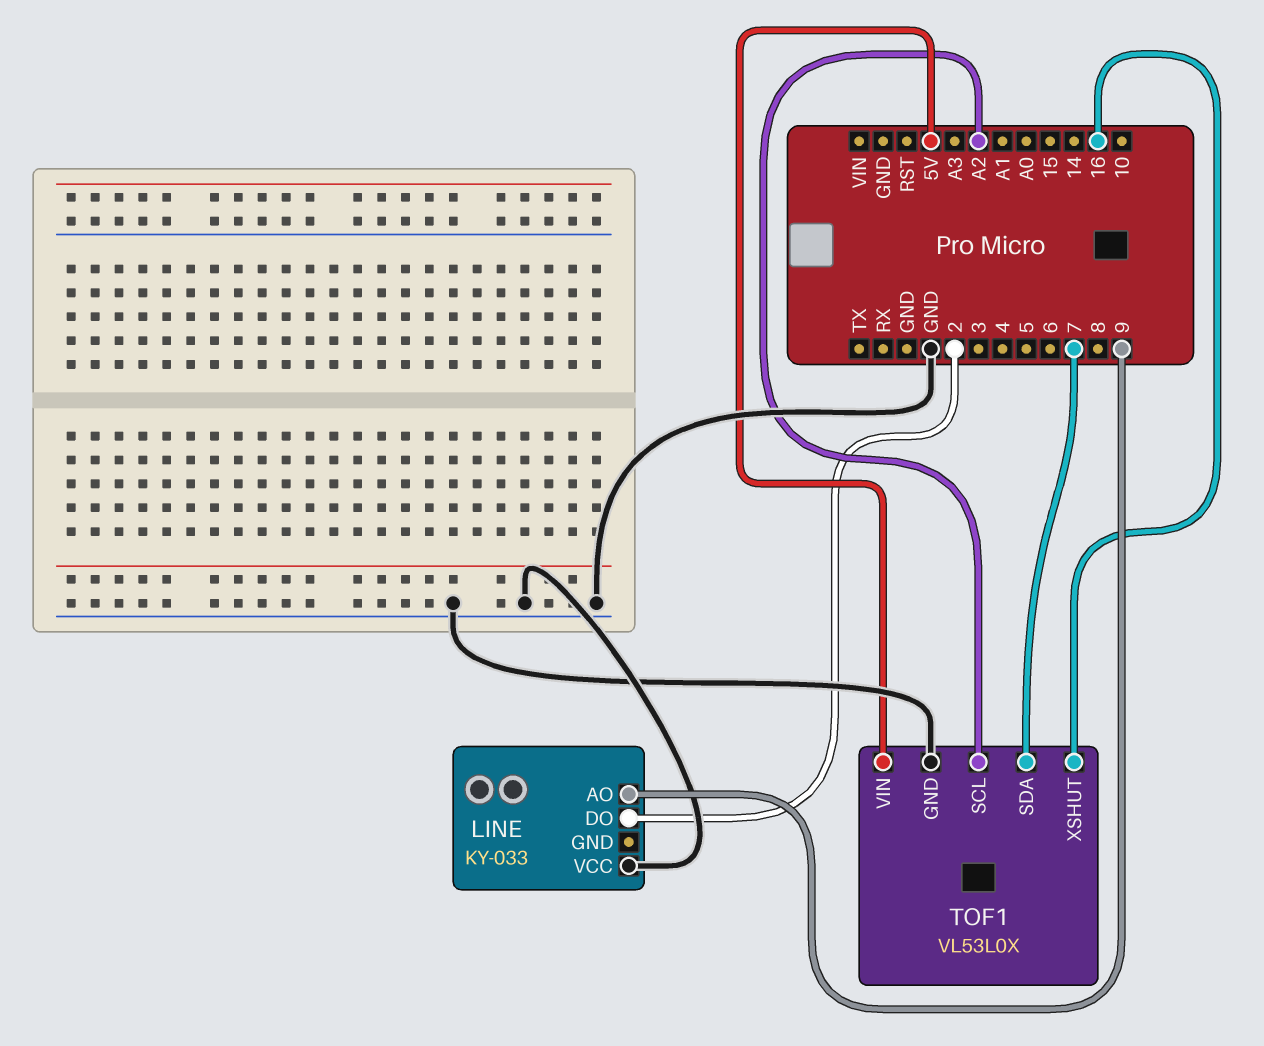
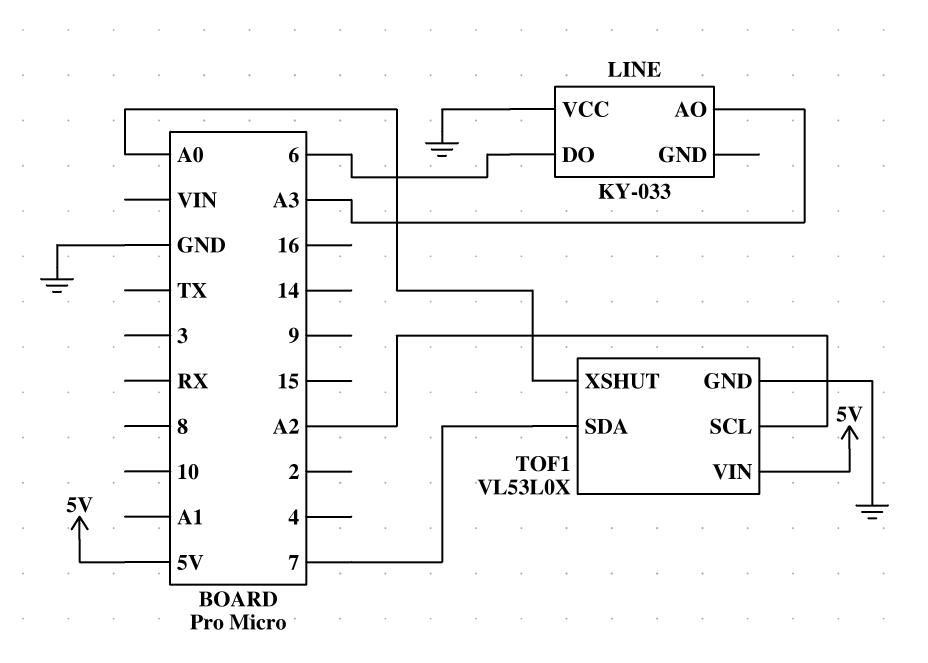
LINE pin AO: 9 -> A3
LINE pin DO: 2 -> 6
TOF1 pin XSHUT: 16 -> A0

